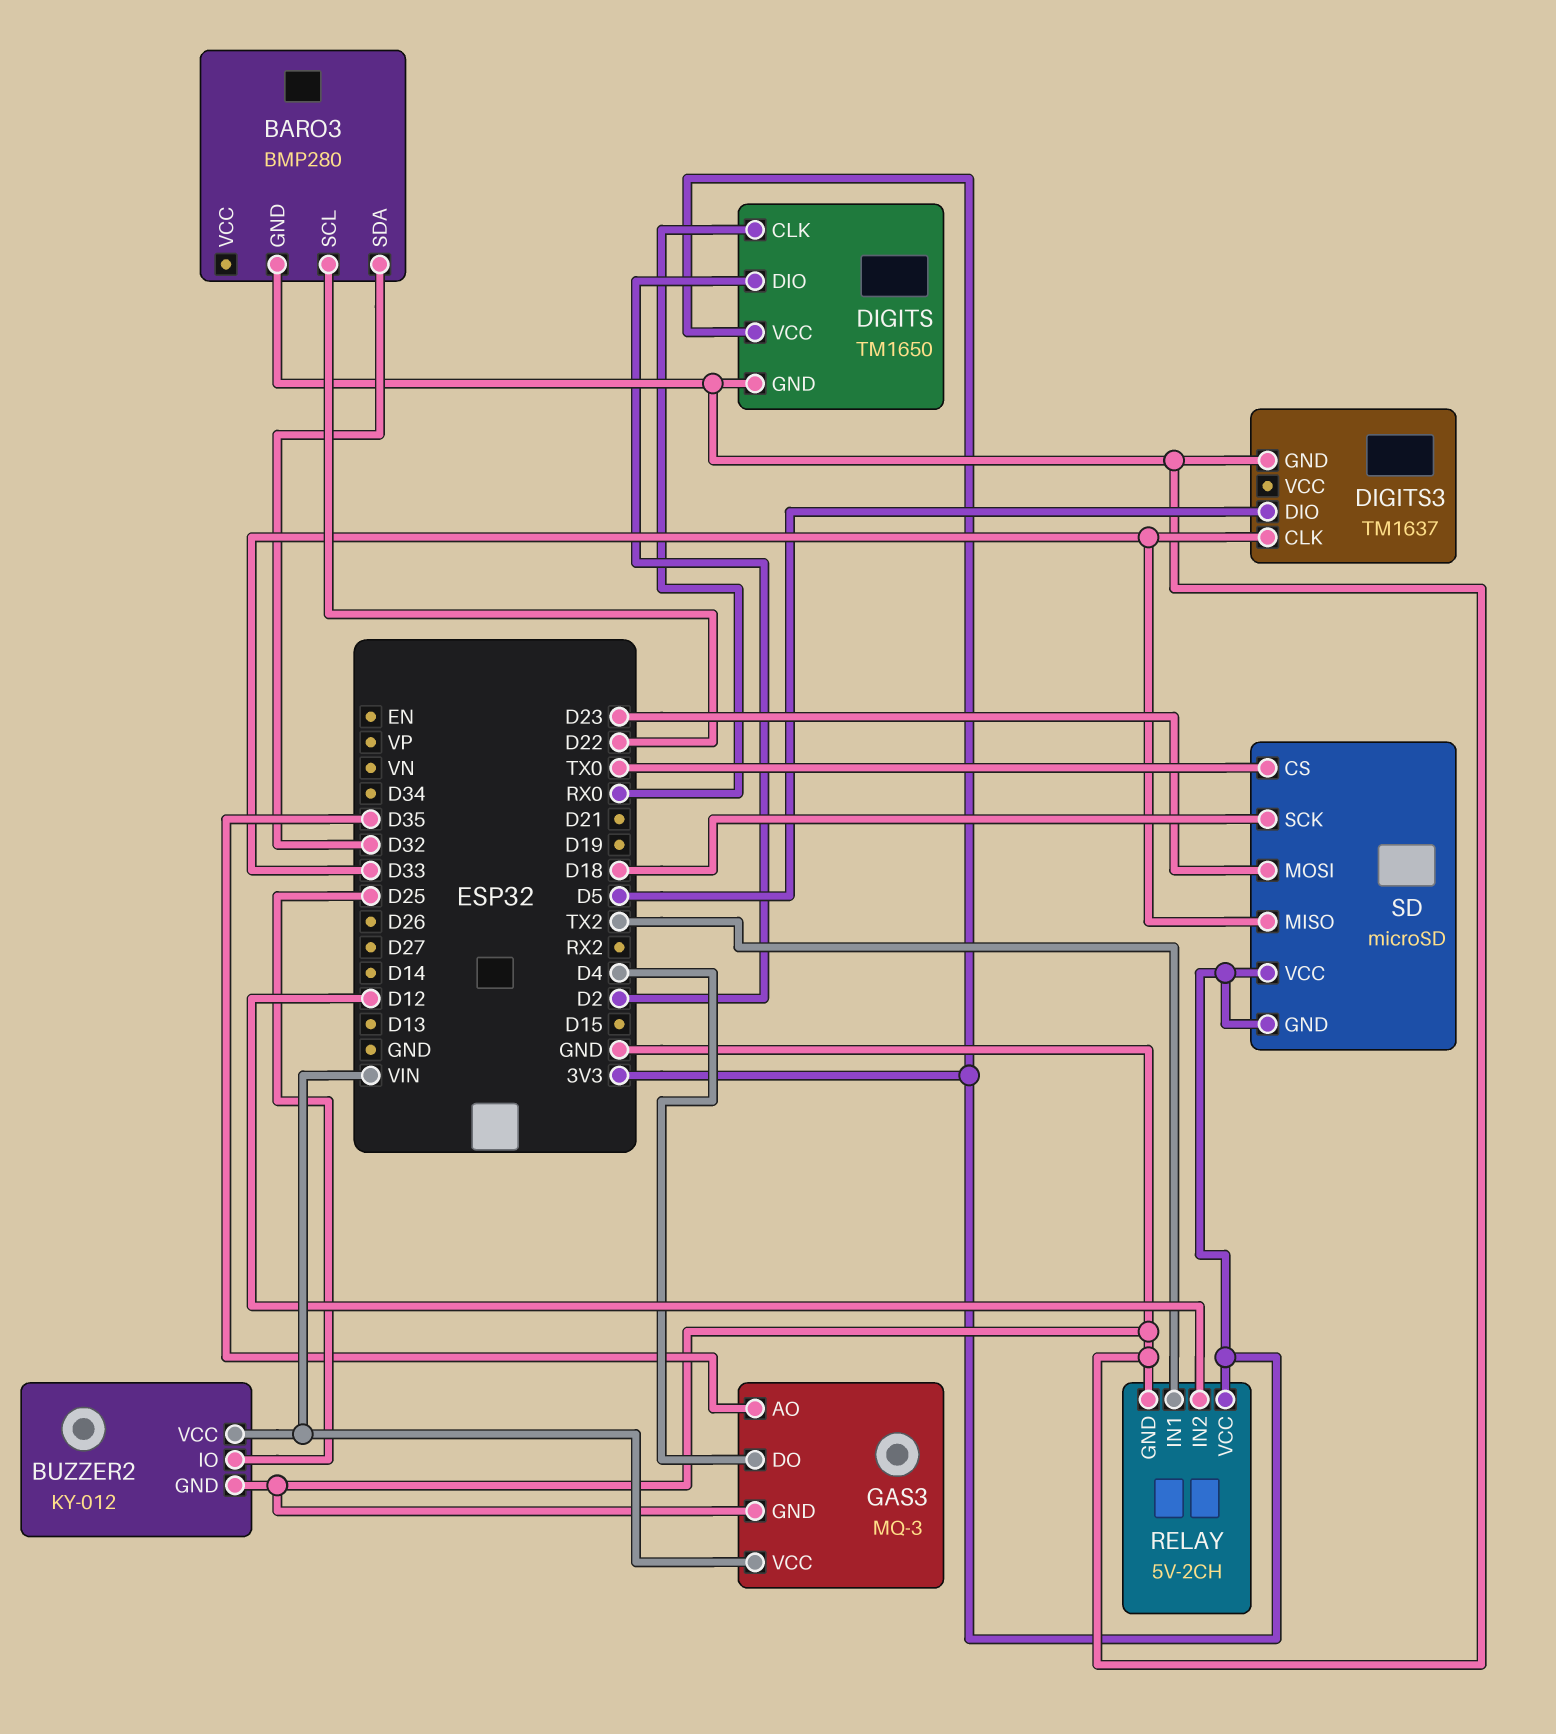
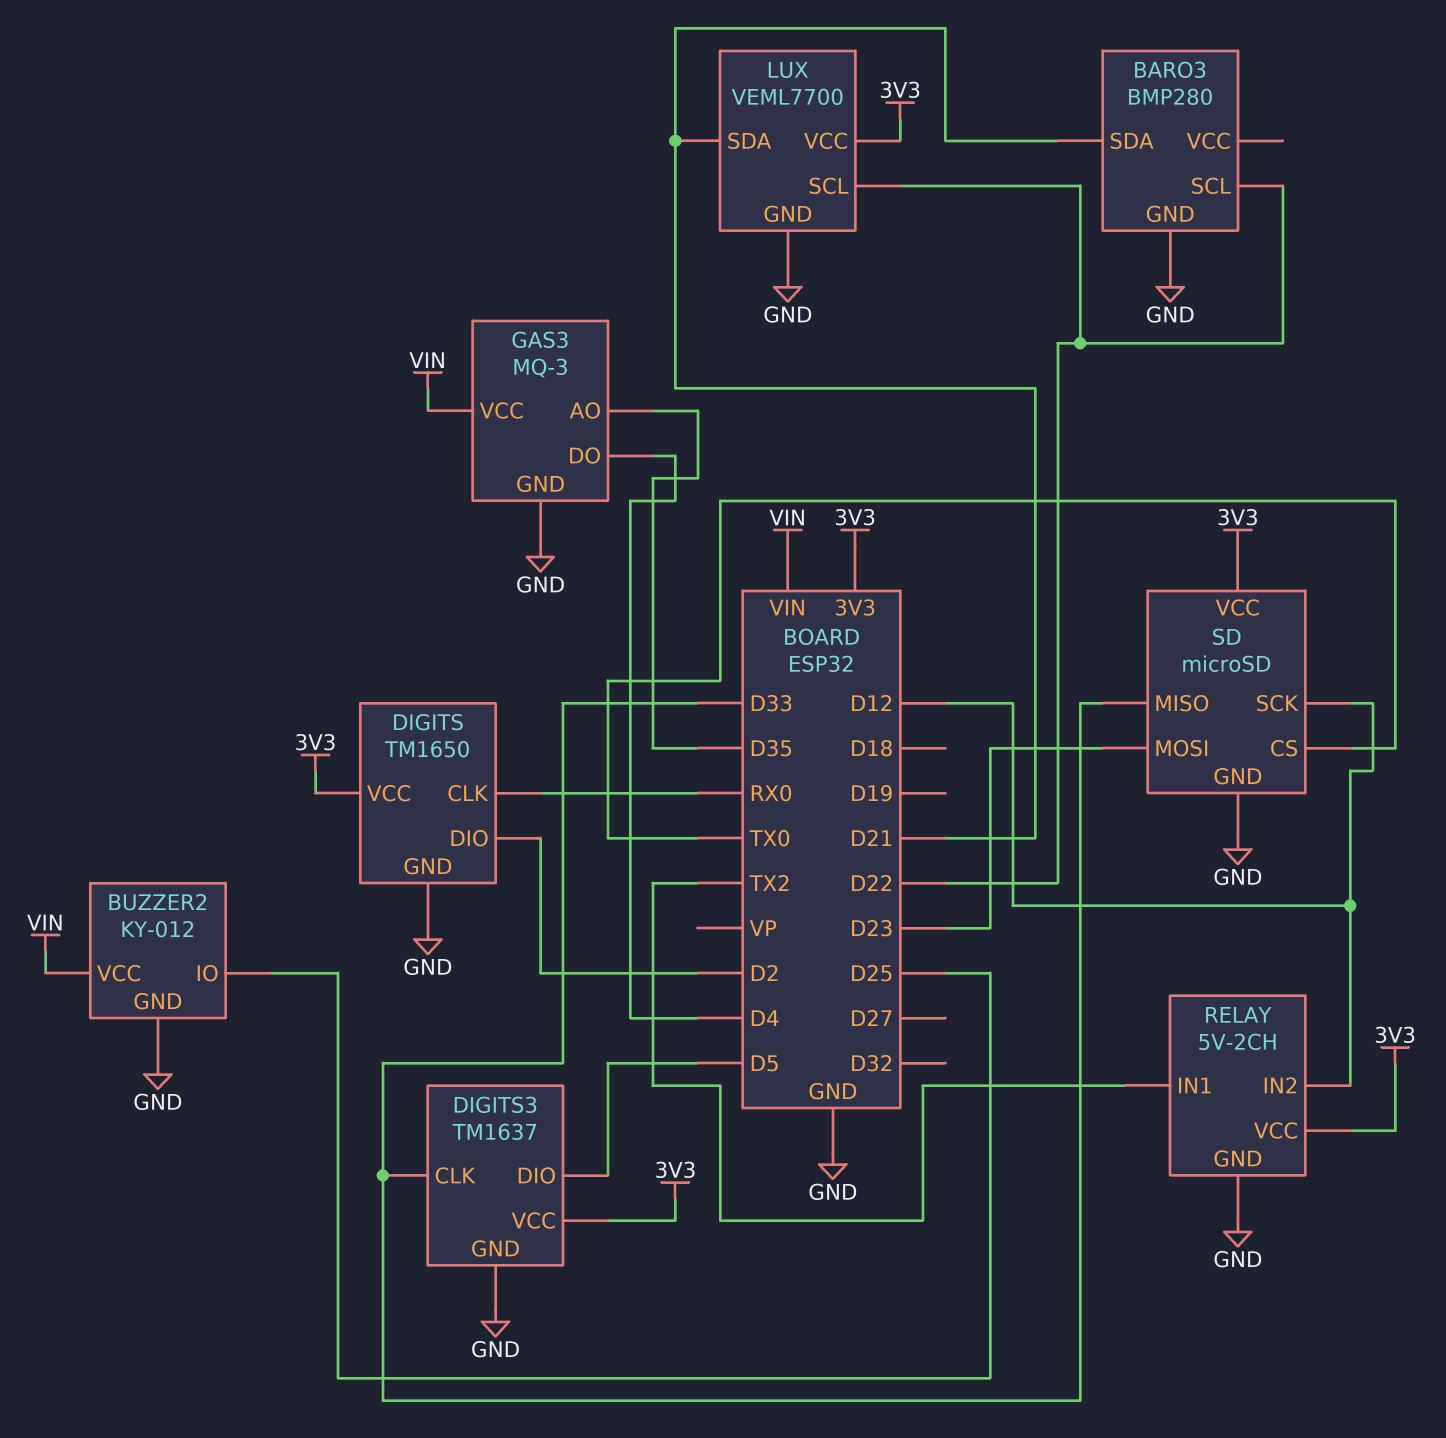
BARO3 pin SDA: D32 -> D21
DIGITS3 pin VCC: none -> 3V3
LUX: none -> VEML7700
LUX pin GND: none -> GND
LUX pin SCL: none -> D22
LUX pin SDA: none -> D21
LUX pin VCC: none -> 3V3
SD pin GND: 3V3 -> GND
SD pin SCK: D18 -> D12

